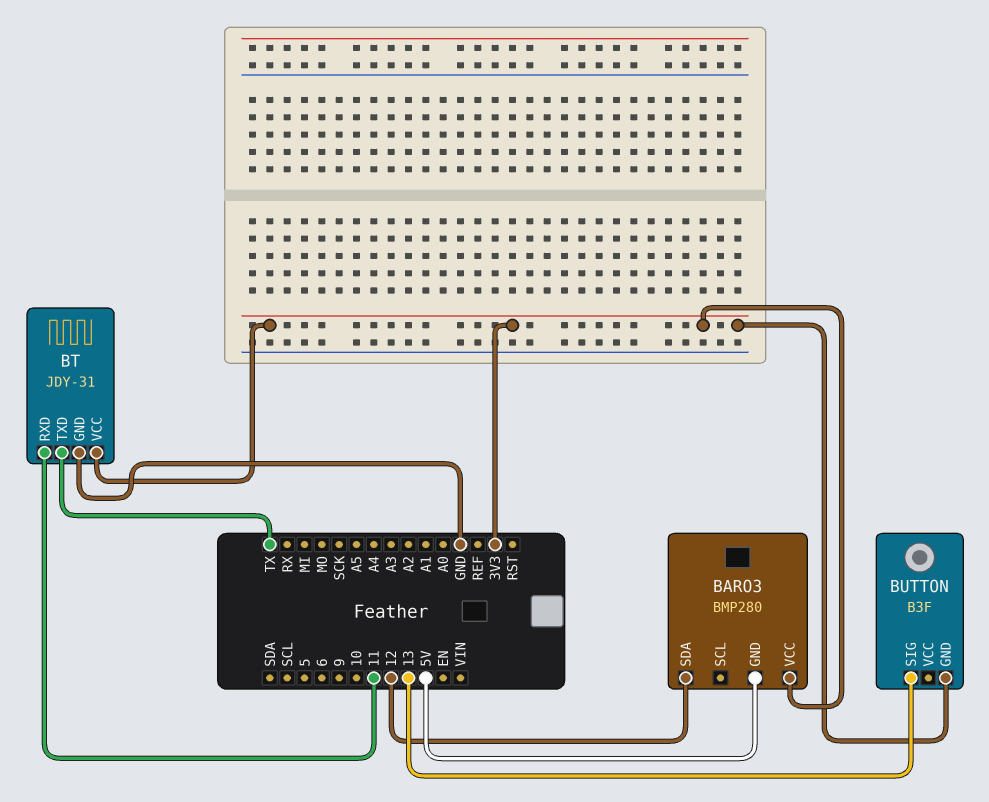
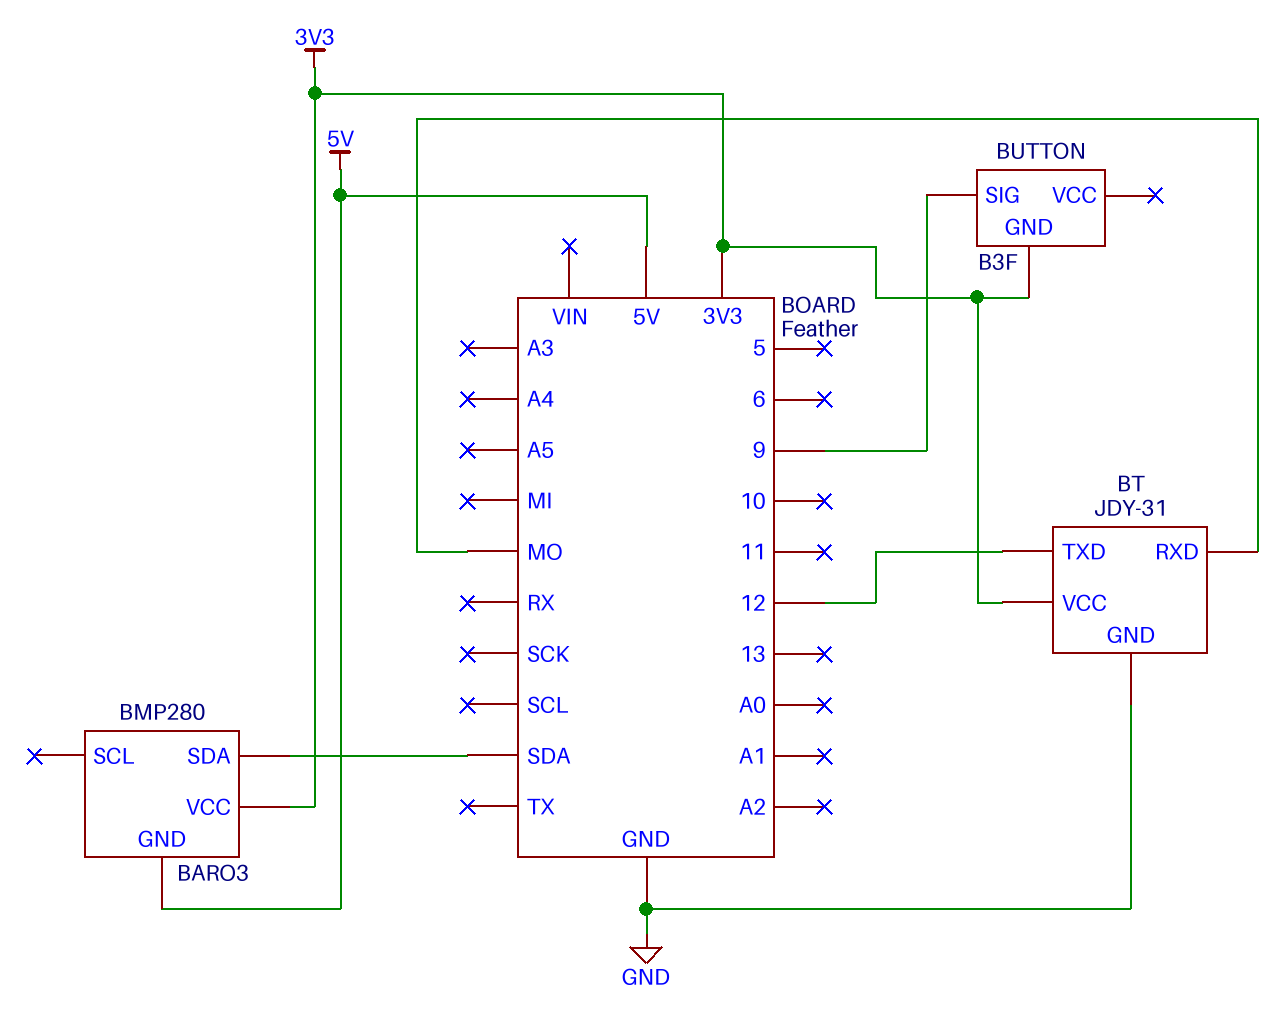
BARO3 pin SDA: 12 -> SDA
BT pin RXD: 11 -> MO
BT pin TXD: TX -> 12
BUTTON pin SIG: 13 -> 9

